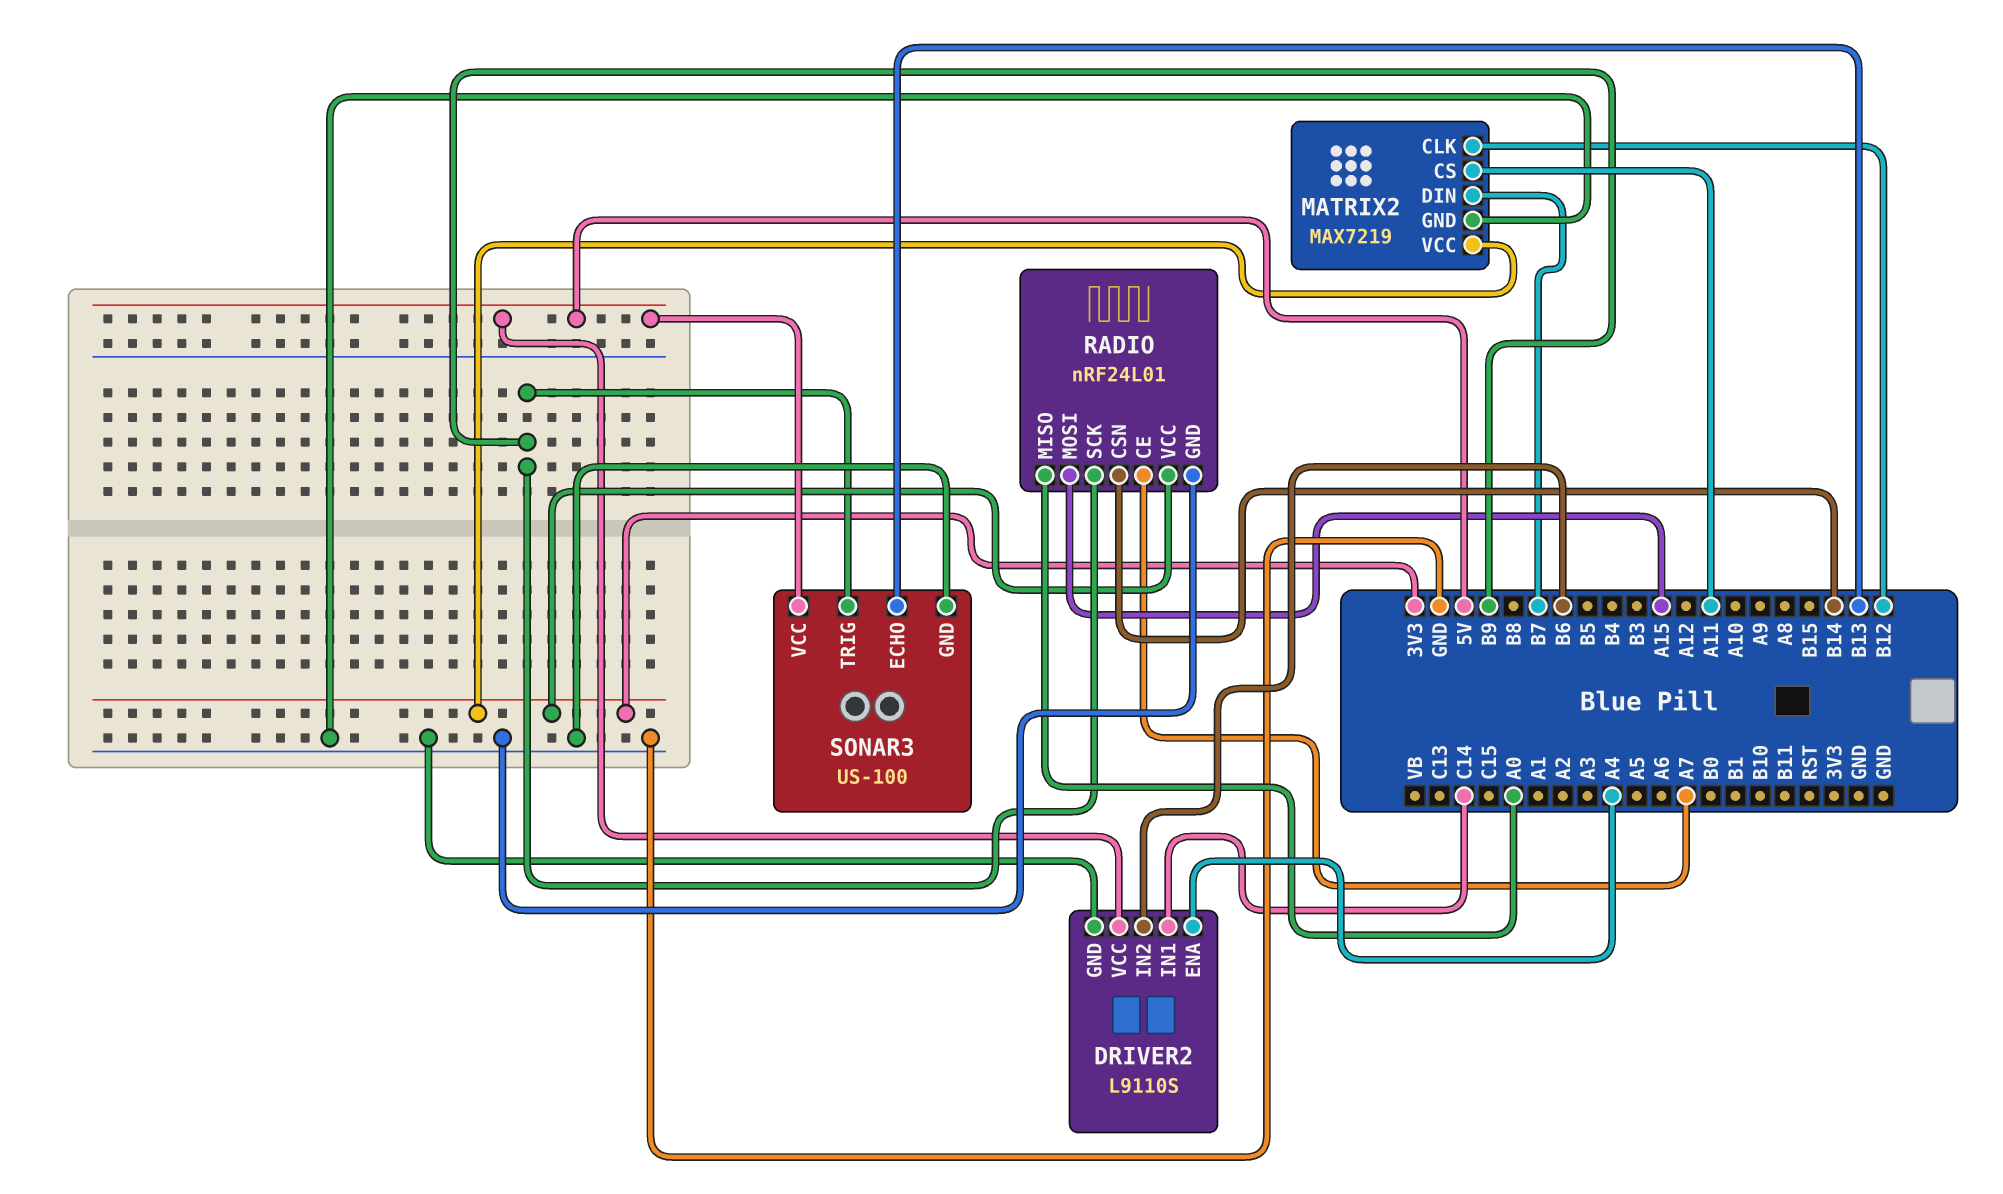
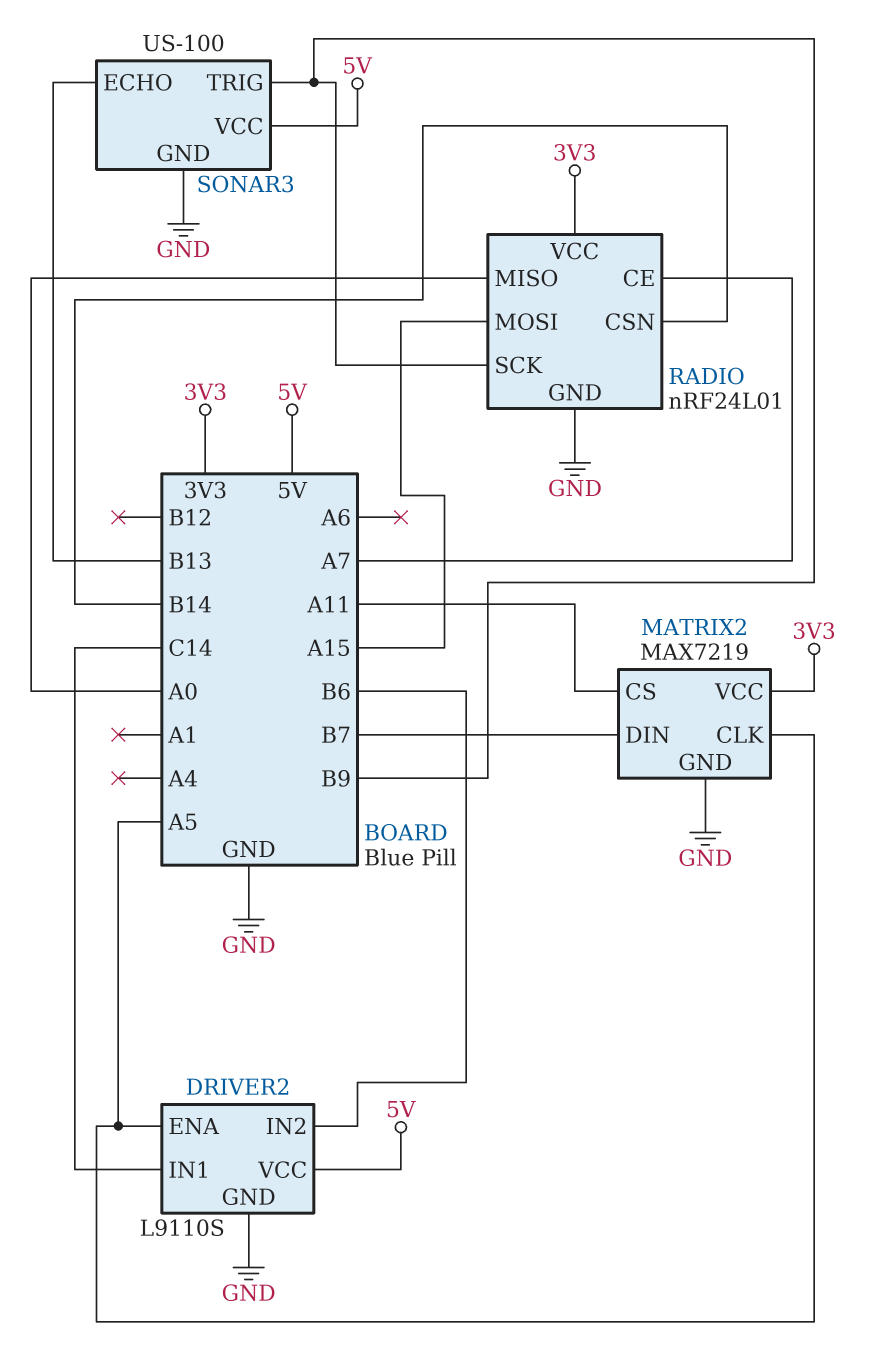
DRIVER2 pin ENA: A4 -> A5
MATRIX2 pin CLK: B12 -> A5

